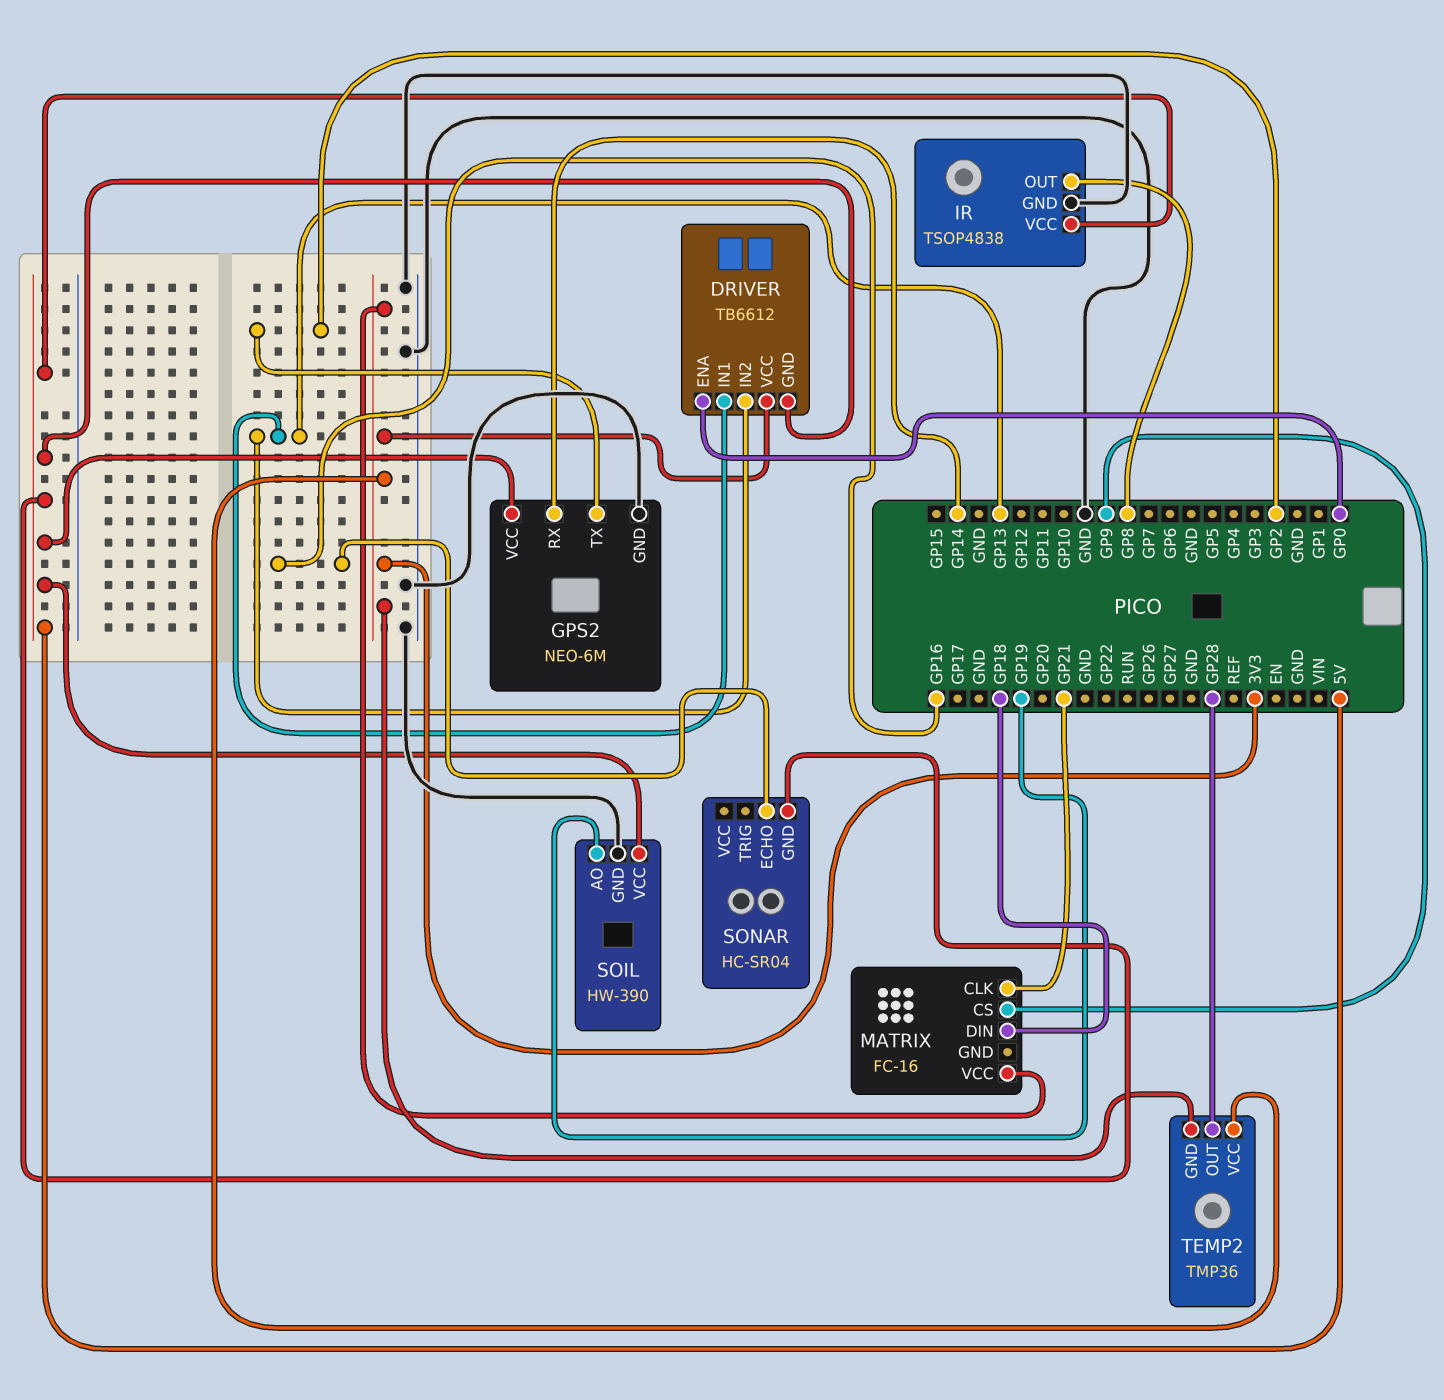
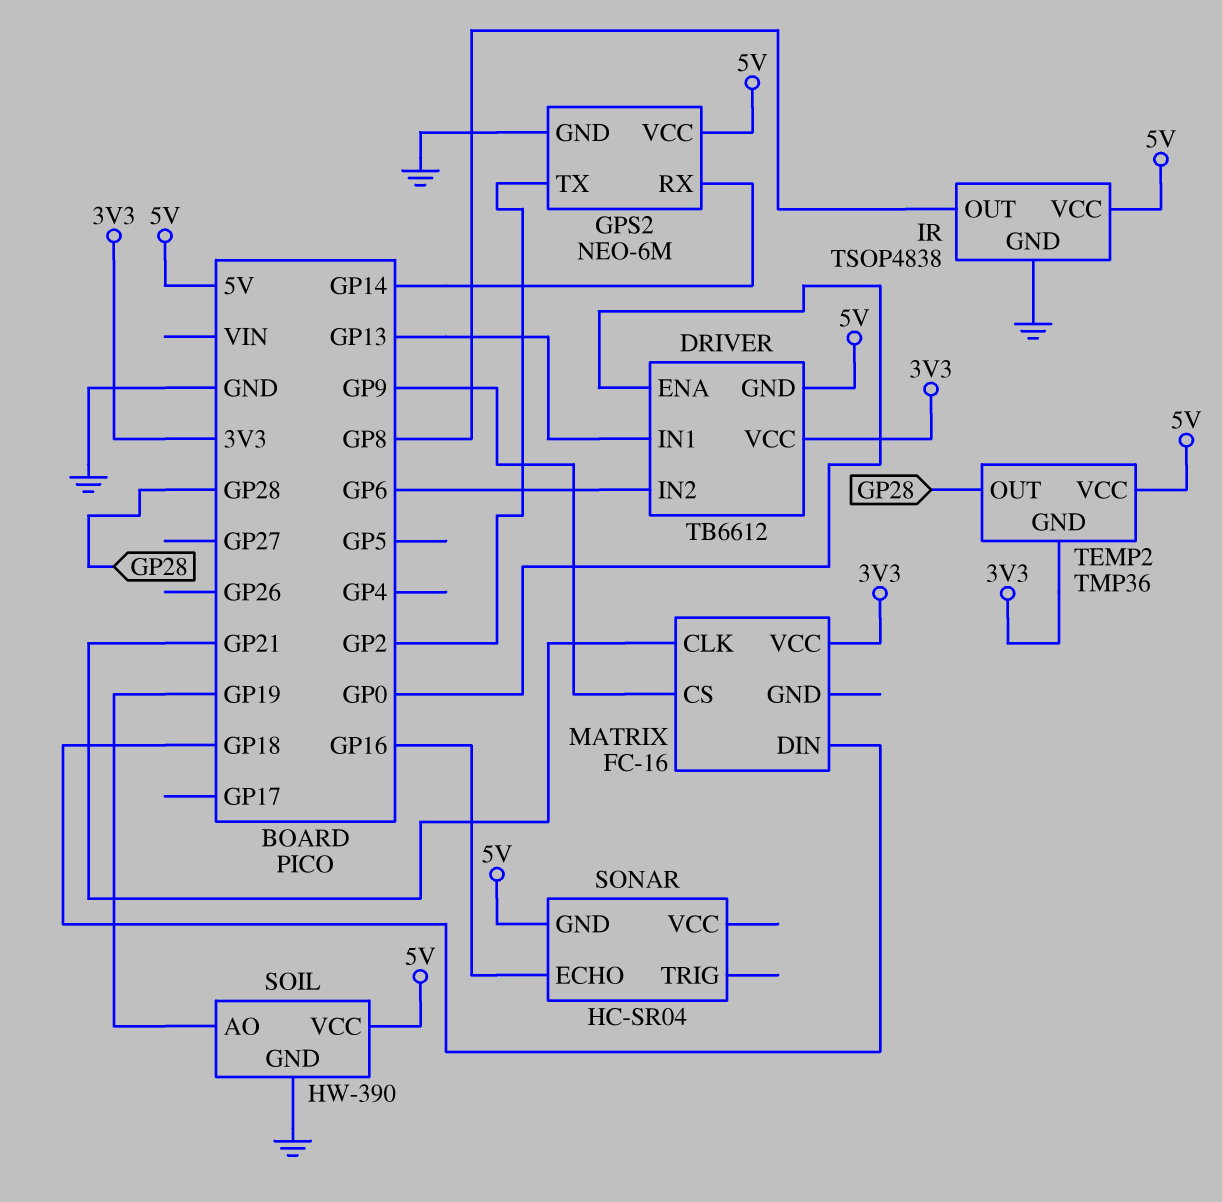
DRIVER pin IN2: GP13 -> GP6
TEMP2 pin VCC: 3V3 -> 5V

